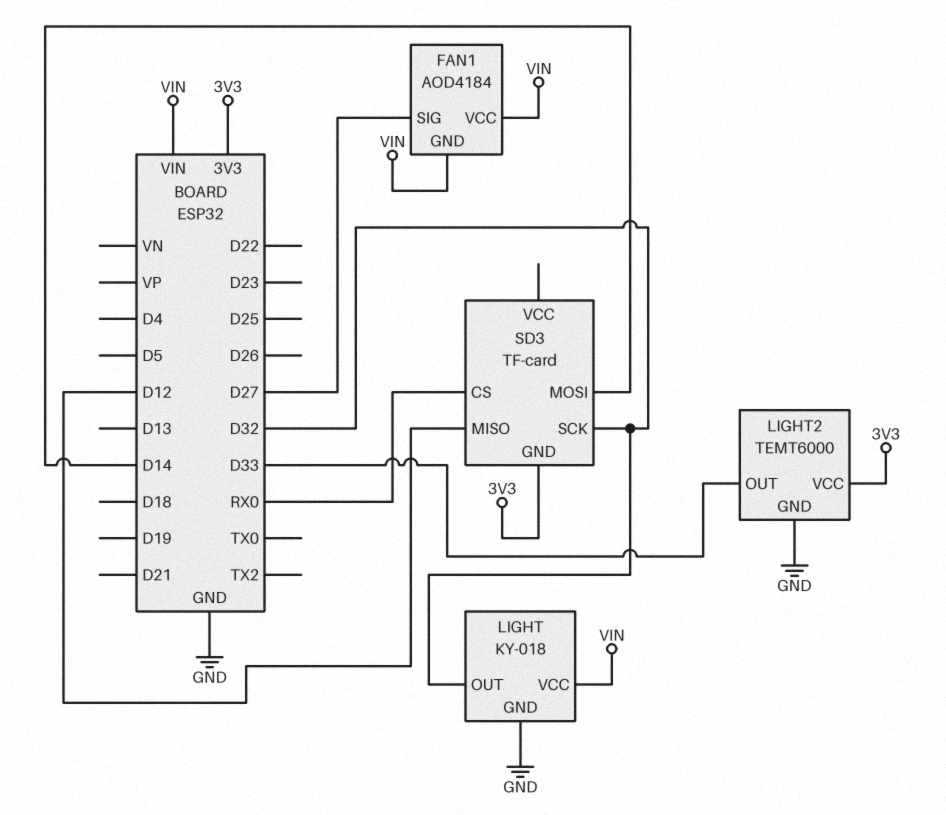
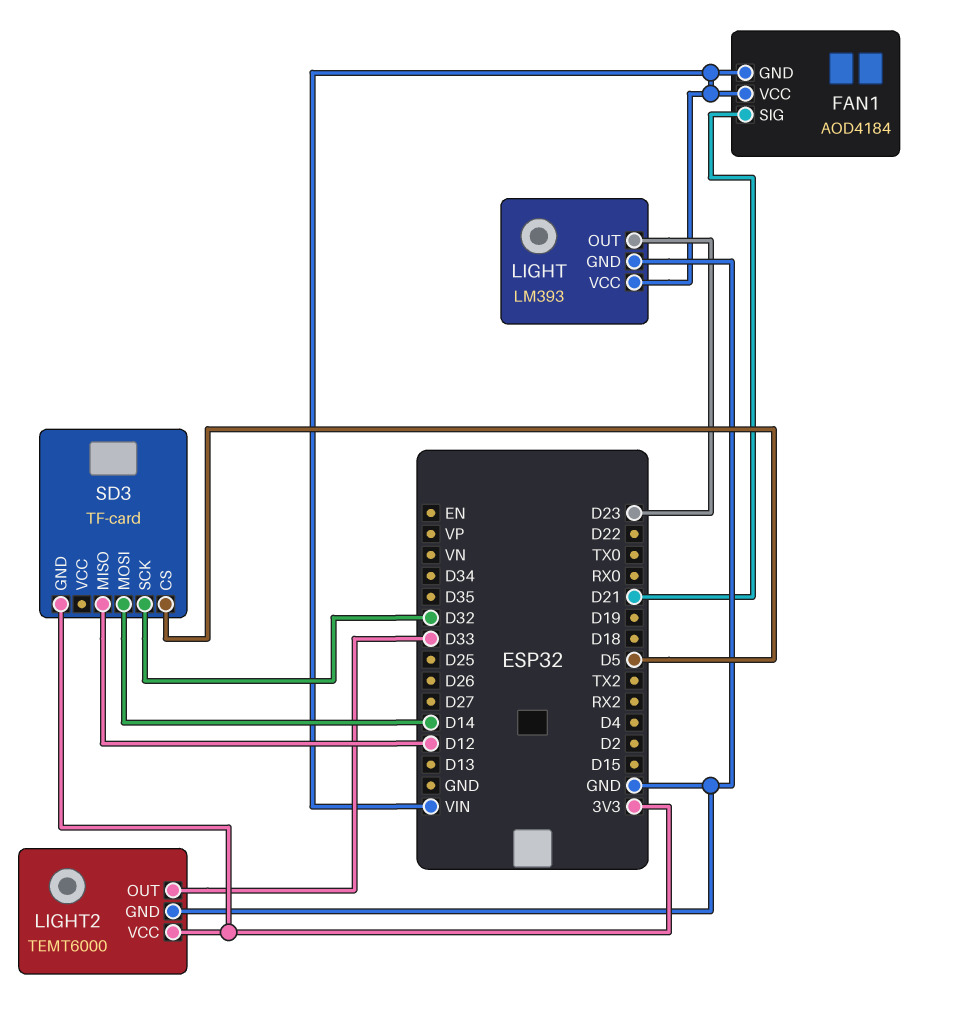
FAN1 pin SIG: D27 -> D21
LIGHT: KY-018 -> LM393
LIGHT pin OUT: D32 -> D23
SD3 pin CS: RX0 -> D5

